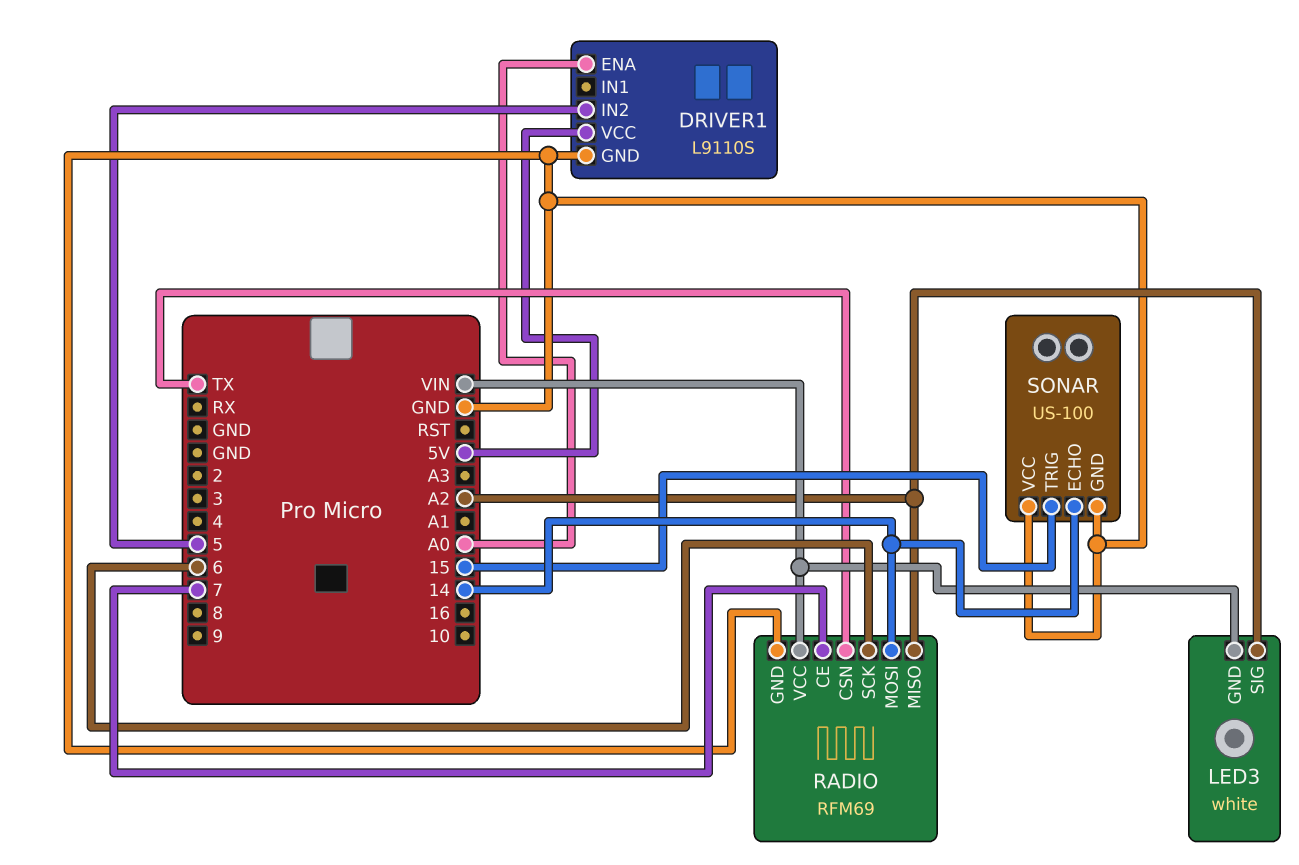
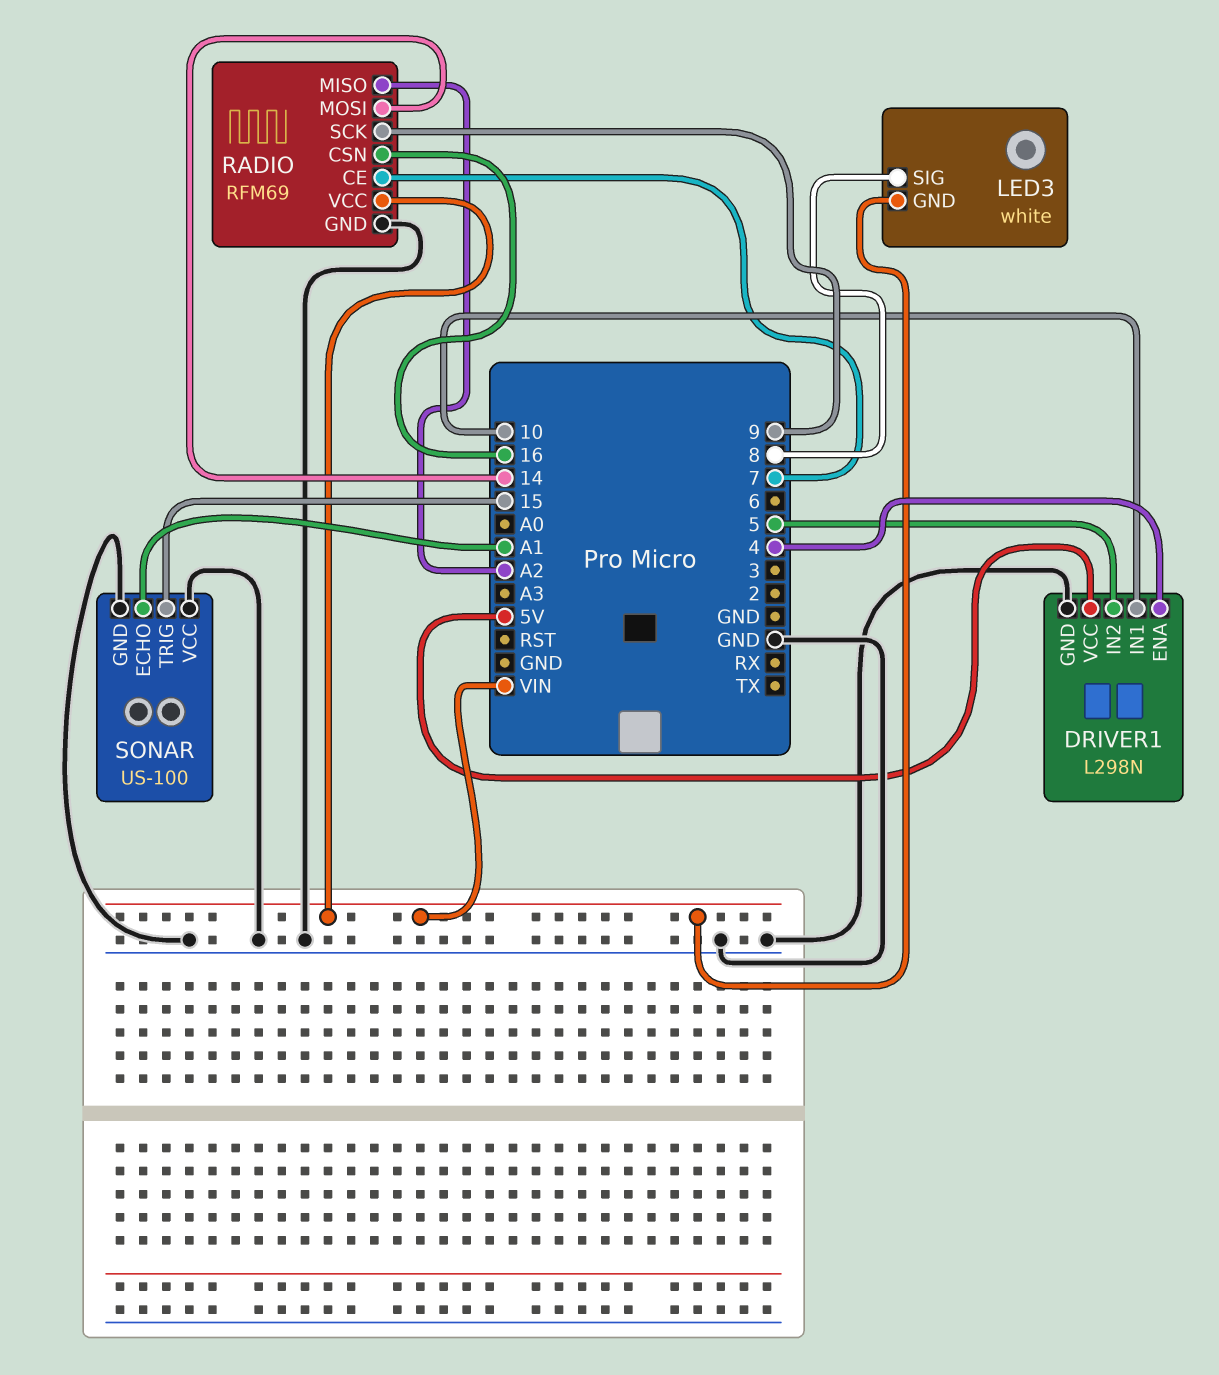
DRIVER1: L9110S -> L298N
DRIVER1 pin ENA: A0 -> 4
DRIVER1 pin IN1: none -> 10
LED3 pin SIG: A2 -> 8
RADIO pin CSN: TX -> 16
RADIO pin SCK: 6 -> 9
SONAR pin ECHO: 14 -> A1

